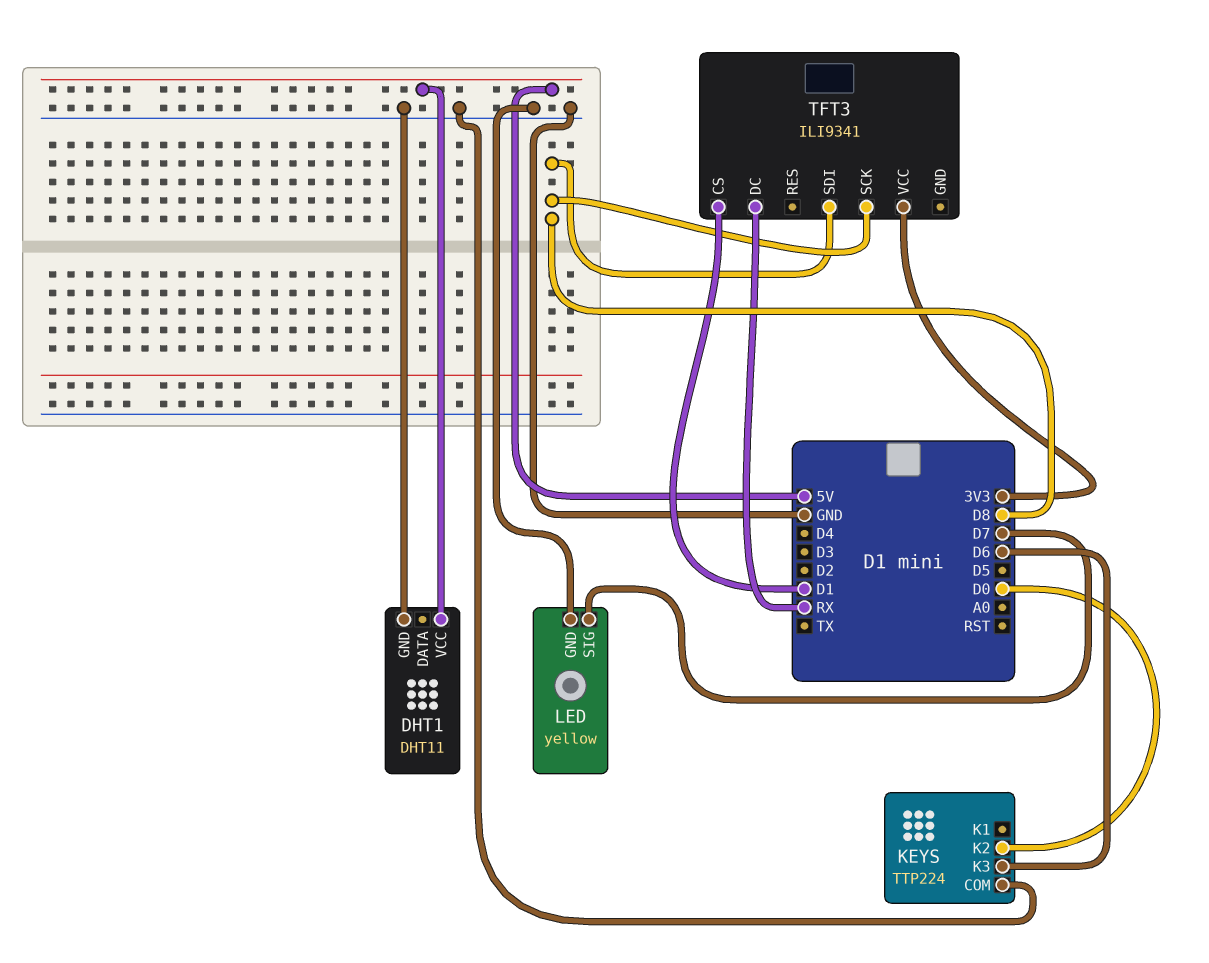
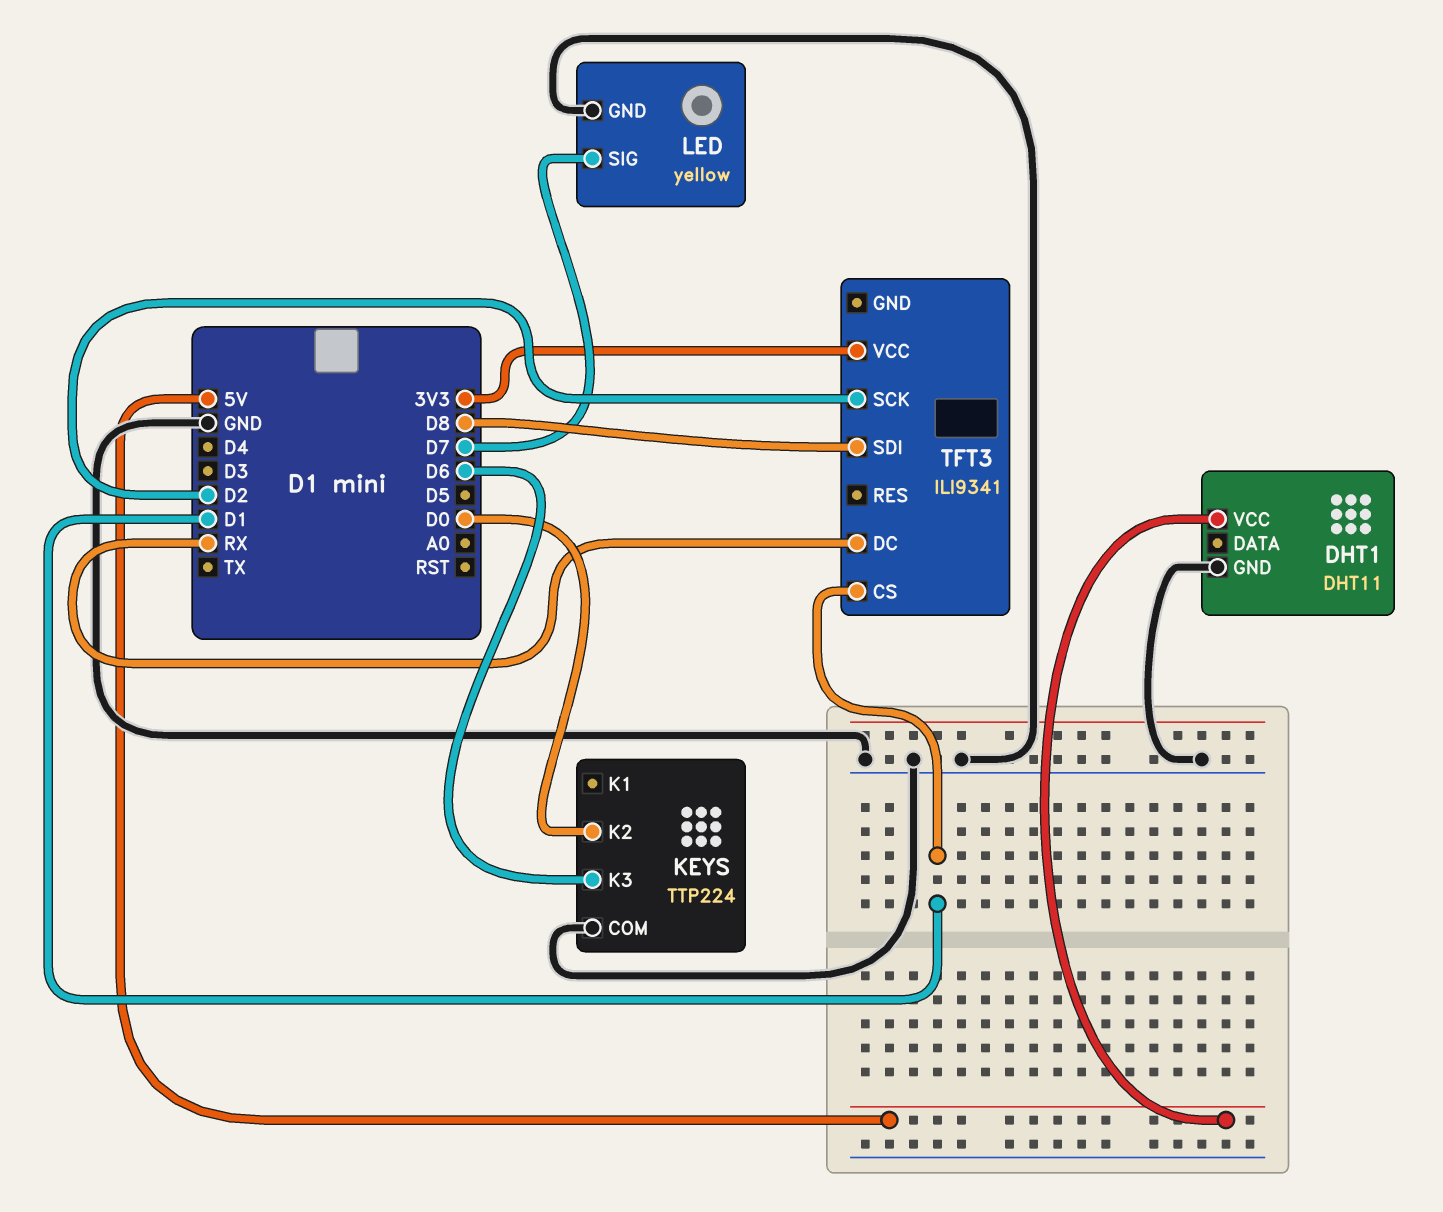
TFT3 pin SCK: D8 -> D2

